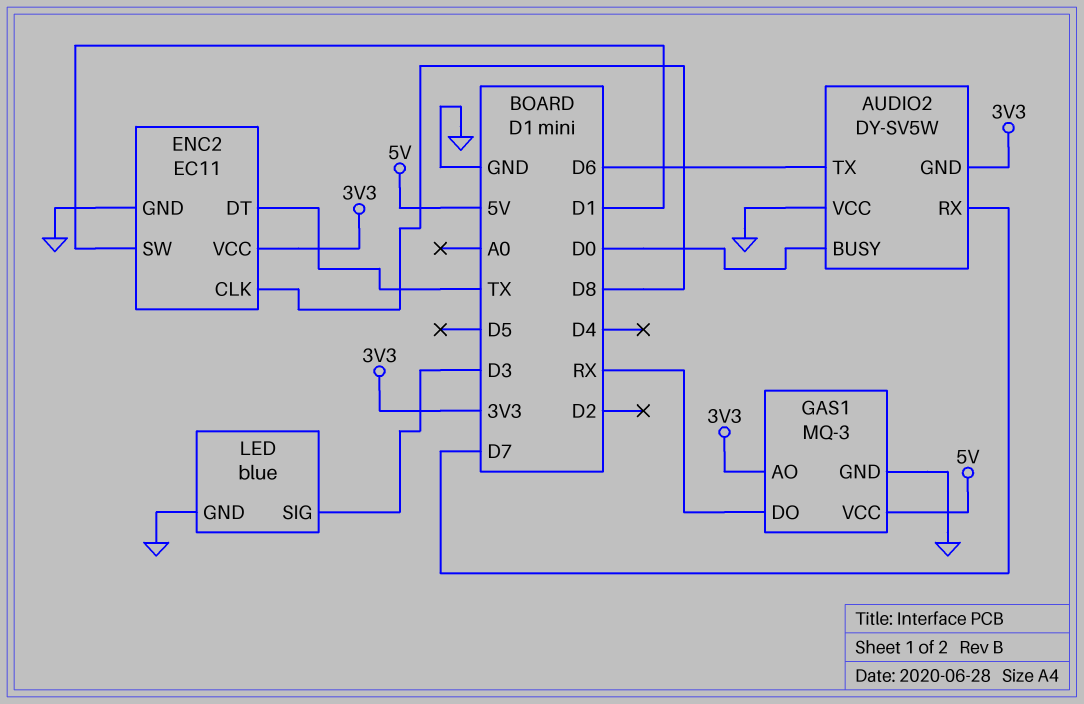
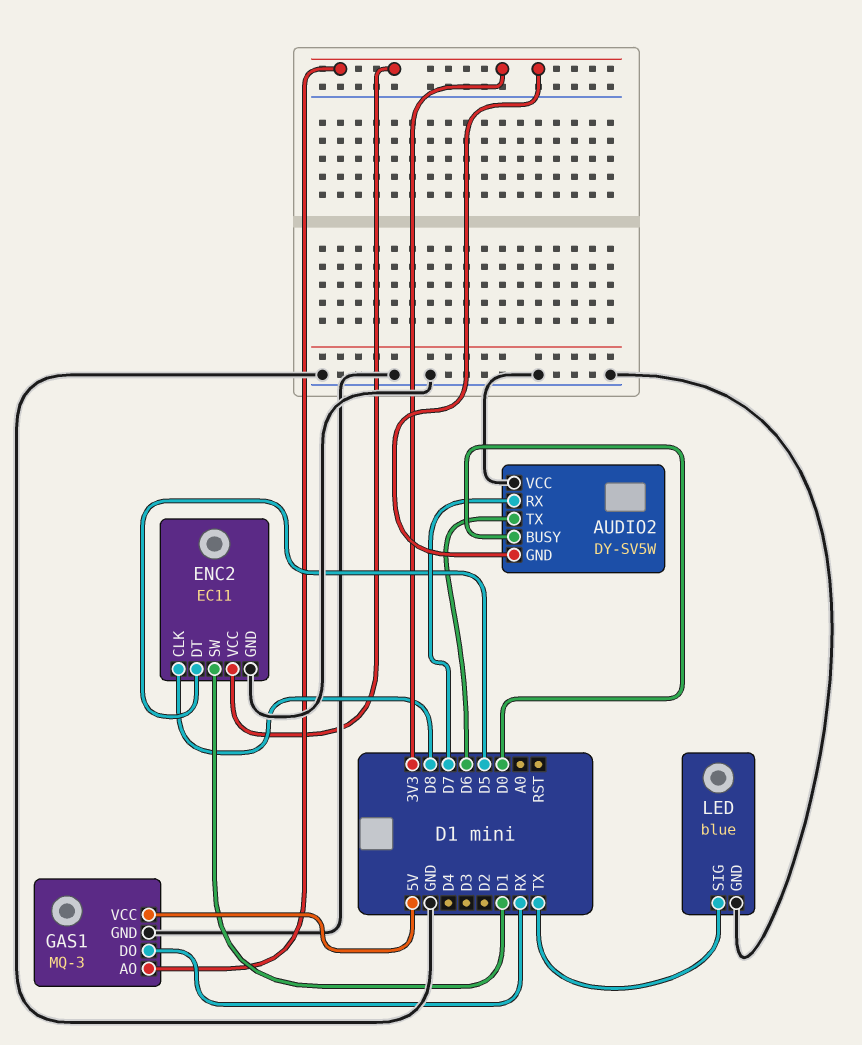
ENC2 pin DT: TX -> D5
LED pin SIG: D3 -> TX

